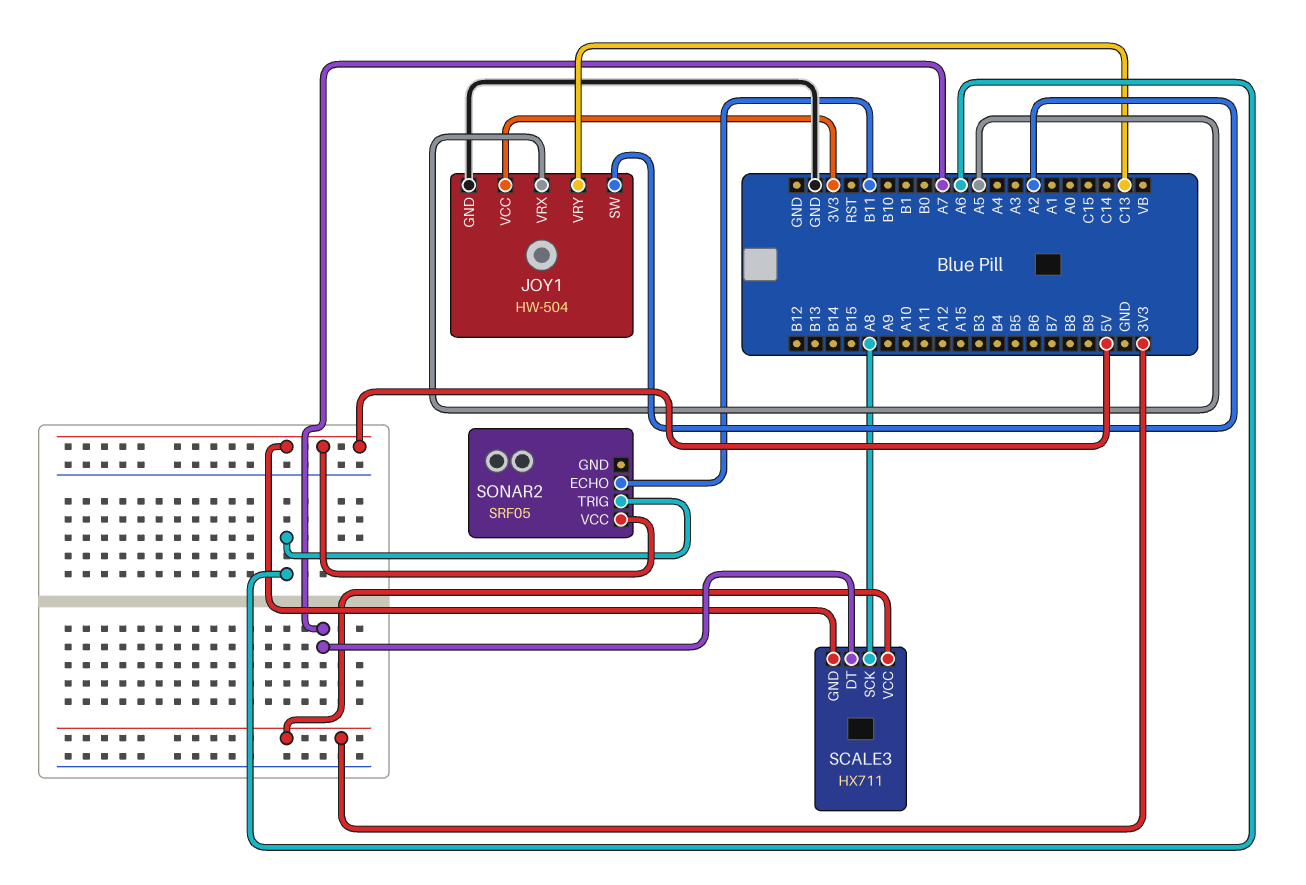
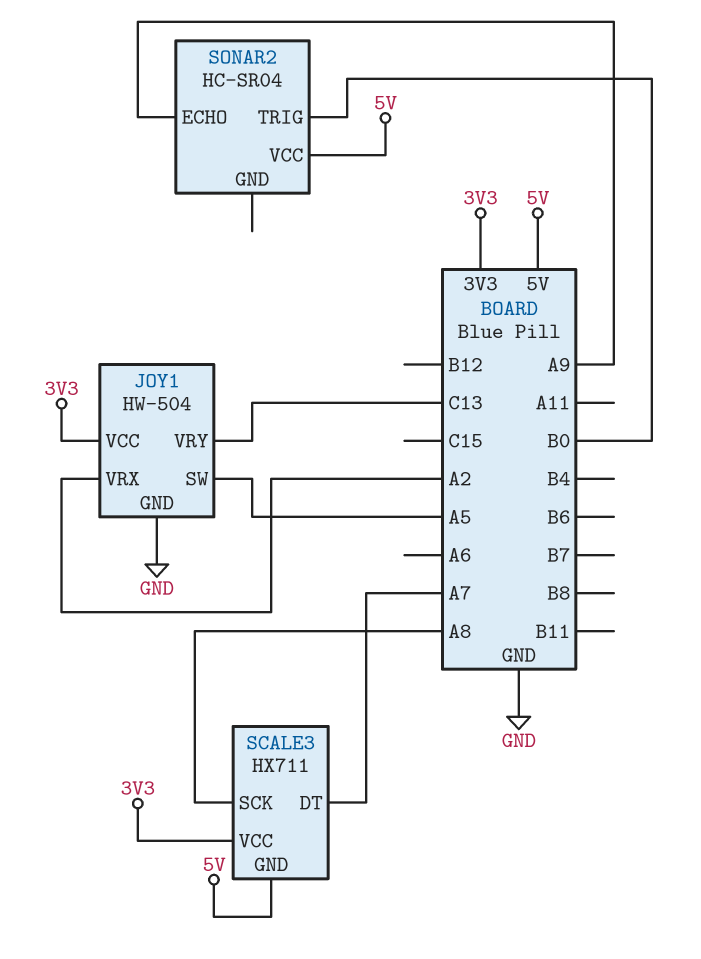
JOY1 pin SW: A2 -> A5
JOY1 pin VRX: A5 -> A2
SONAR2: SRF05 -> HC-SR04
SONAR2 pin ECHO: B11 -> A9
SONAR2 pin TRIG: A6 -> B0

